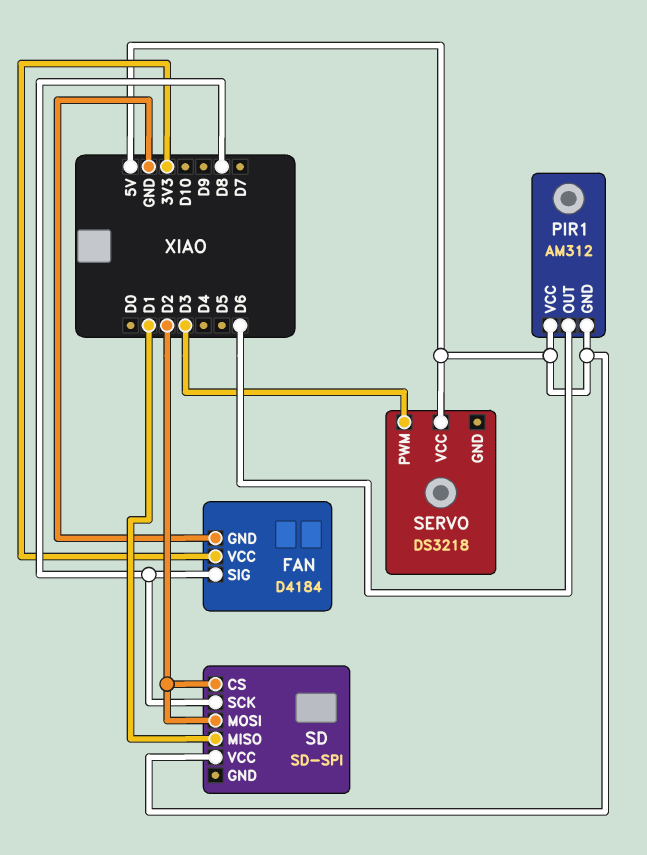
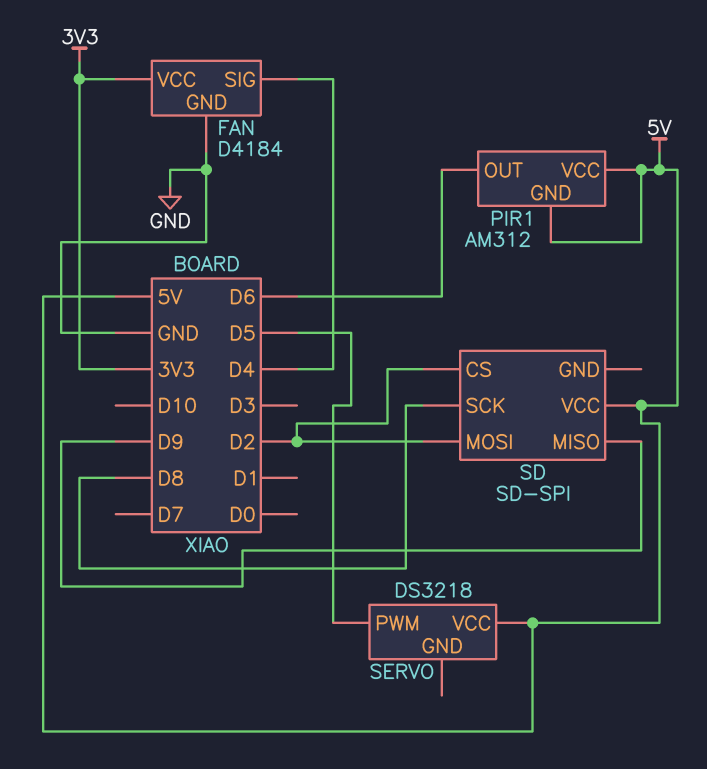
FAN pin SIG: D8 -> D4
SD pin MISO: D1 -> D9
SERVO pin PWM: D3 -> D5

